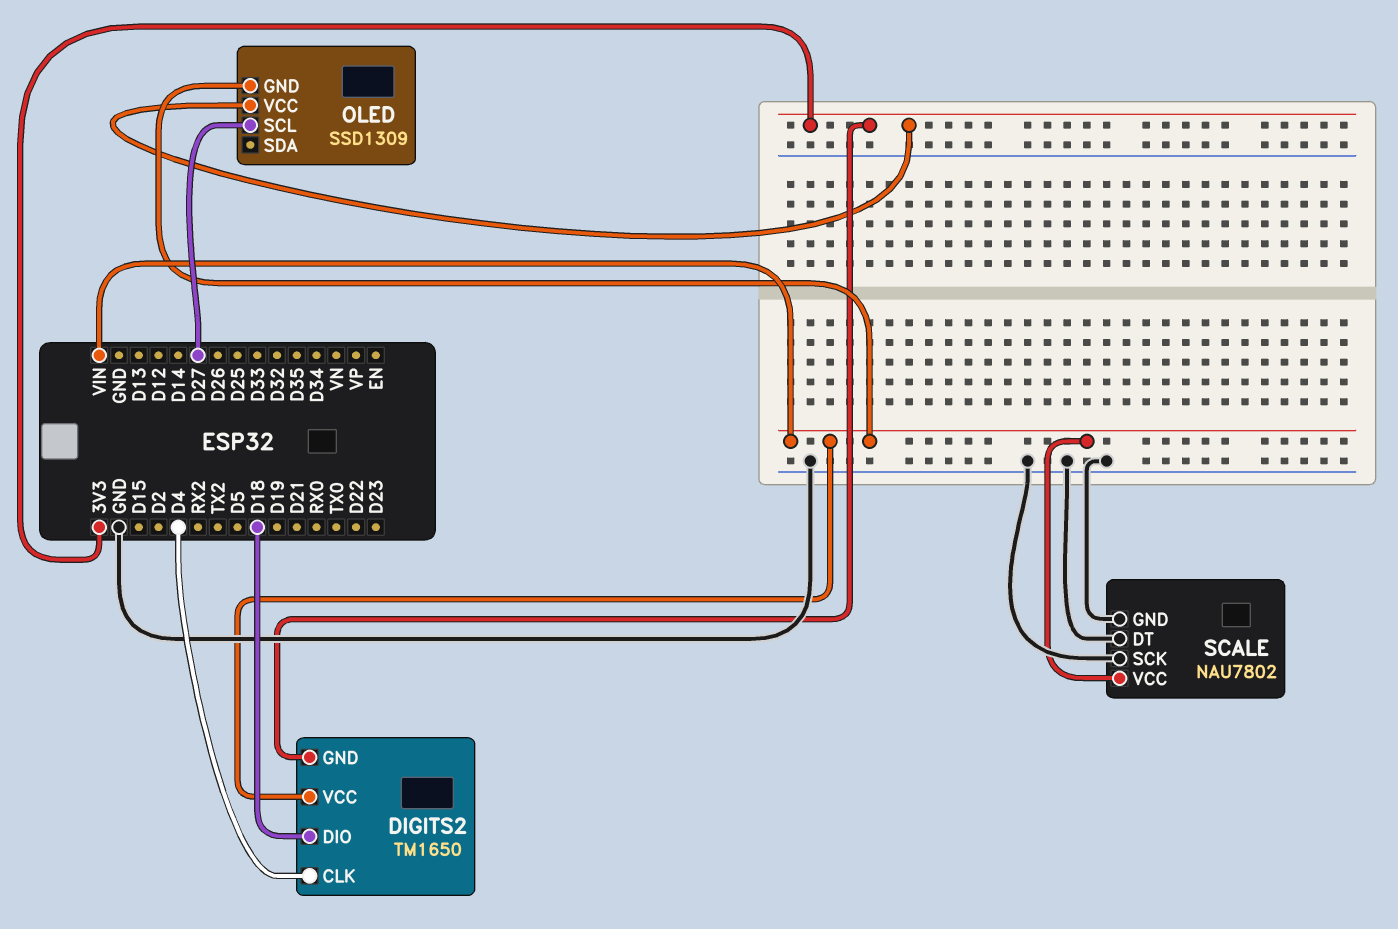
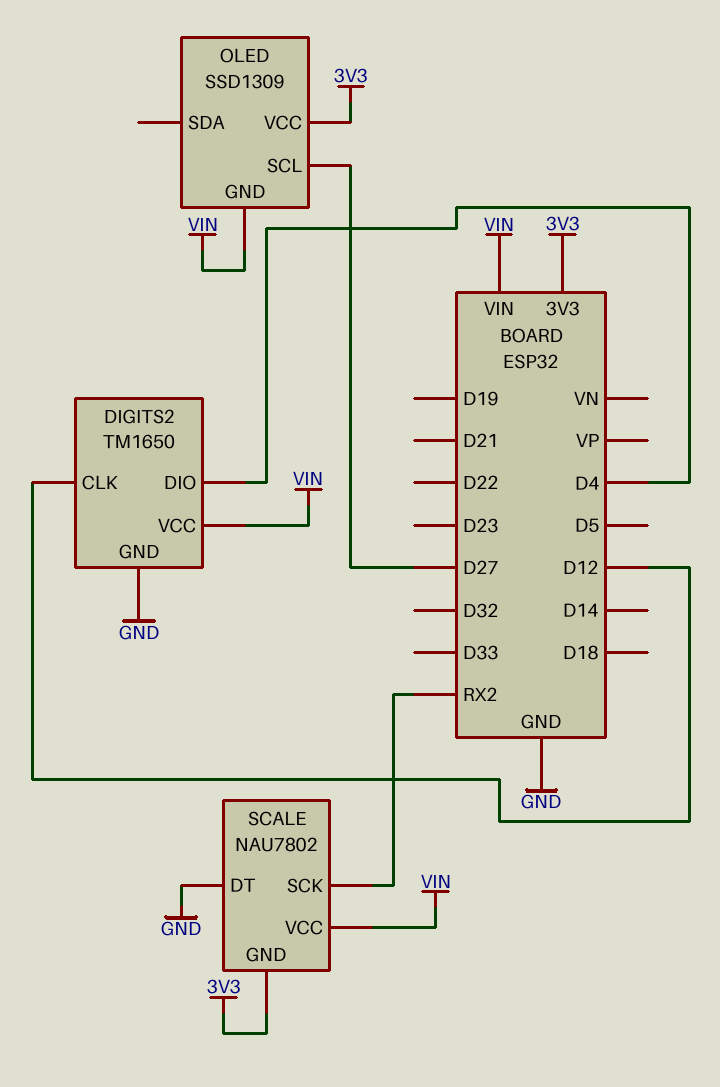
DIGITS2 pin CLK: D4 -> D12
DIGITS2 pin DIO: D18 -> D4
DIGITS2 pin GND: 3V3 -> GND
SCALE pin GND: GND -> 3V3
SCALE pin SCK: GND -> RX2

